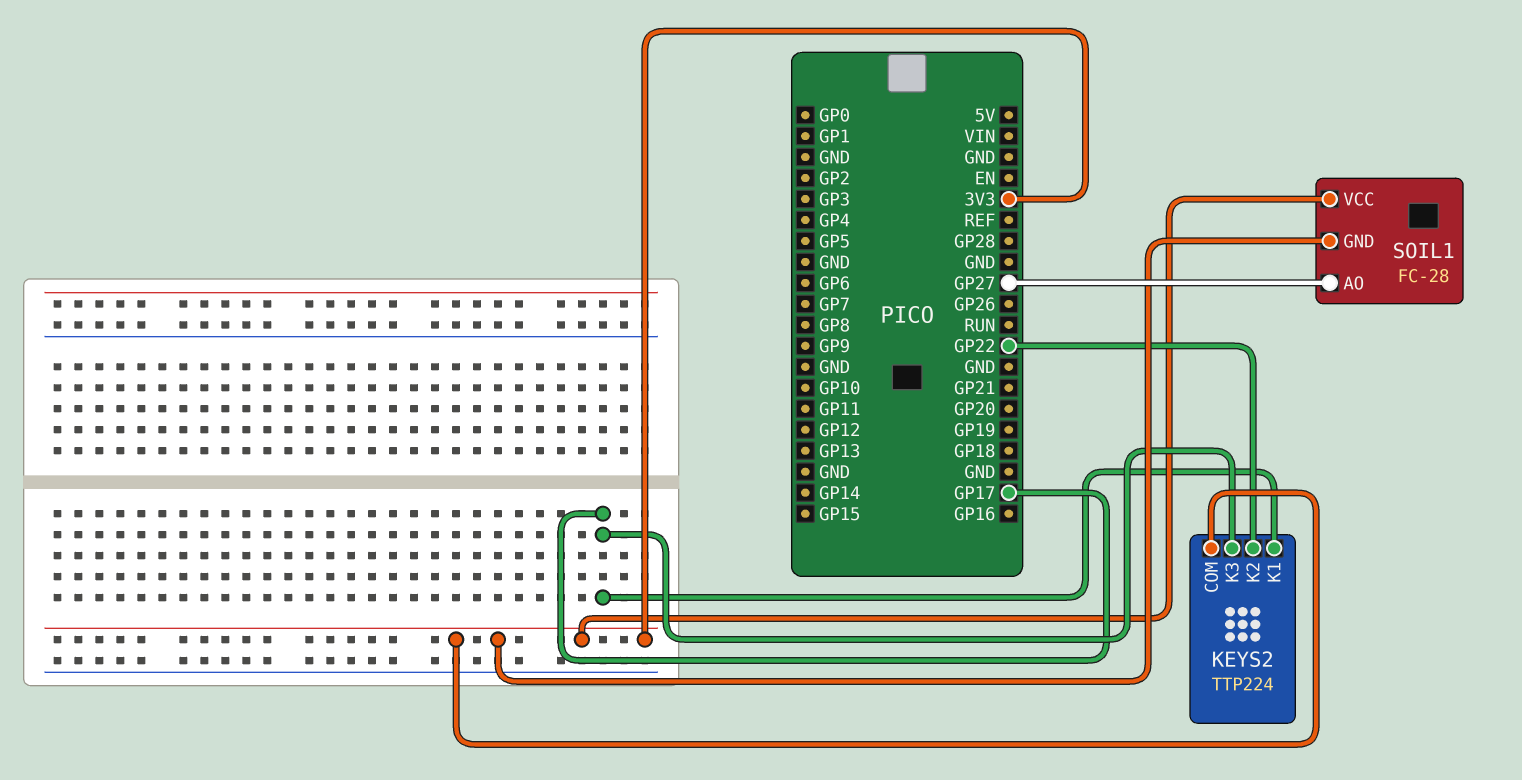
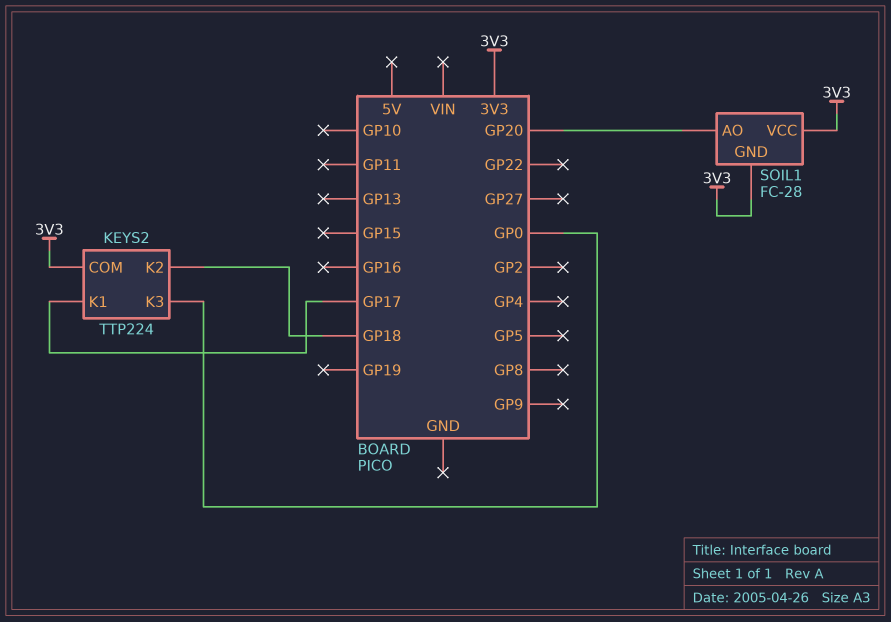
KEYS2 pin K2: GP22 -> GP18
KEYS2 pin K3: GP17 -> GP0
SOIL1 pin AO: GP27 -> GP20

